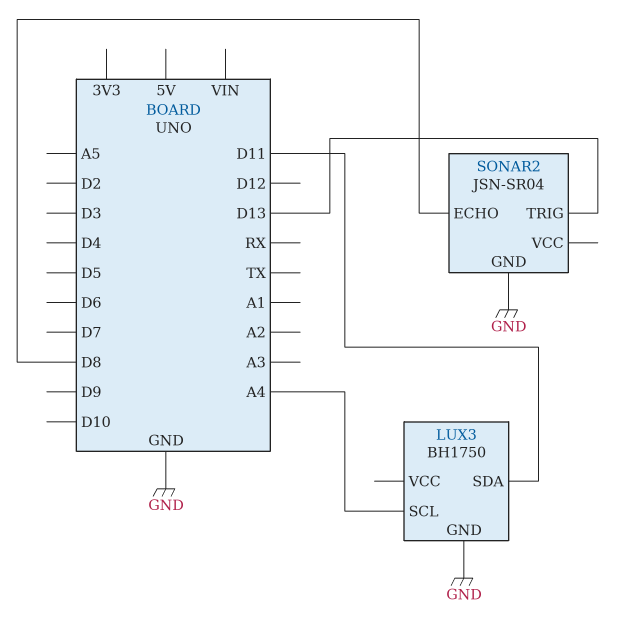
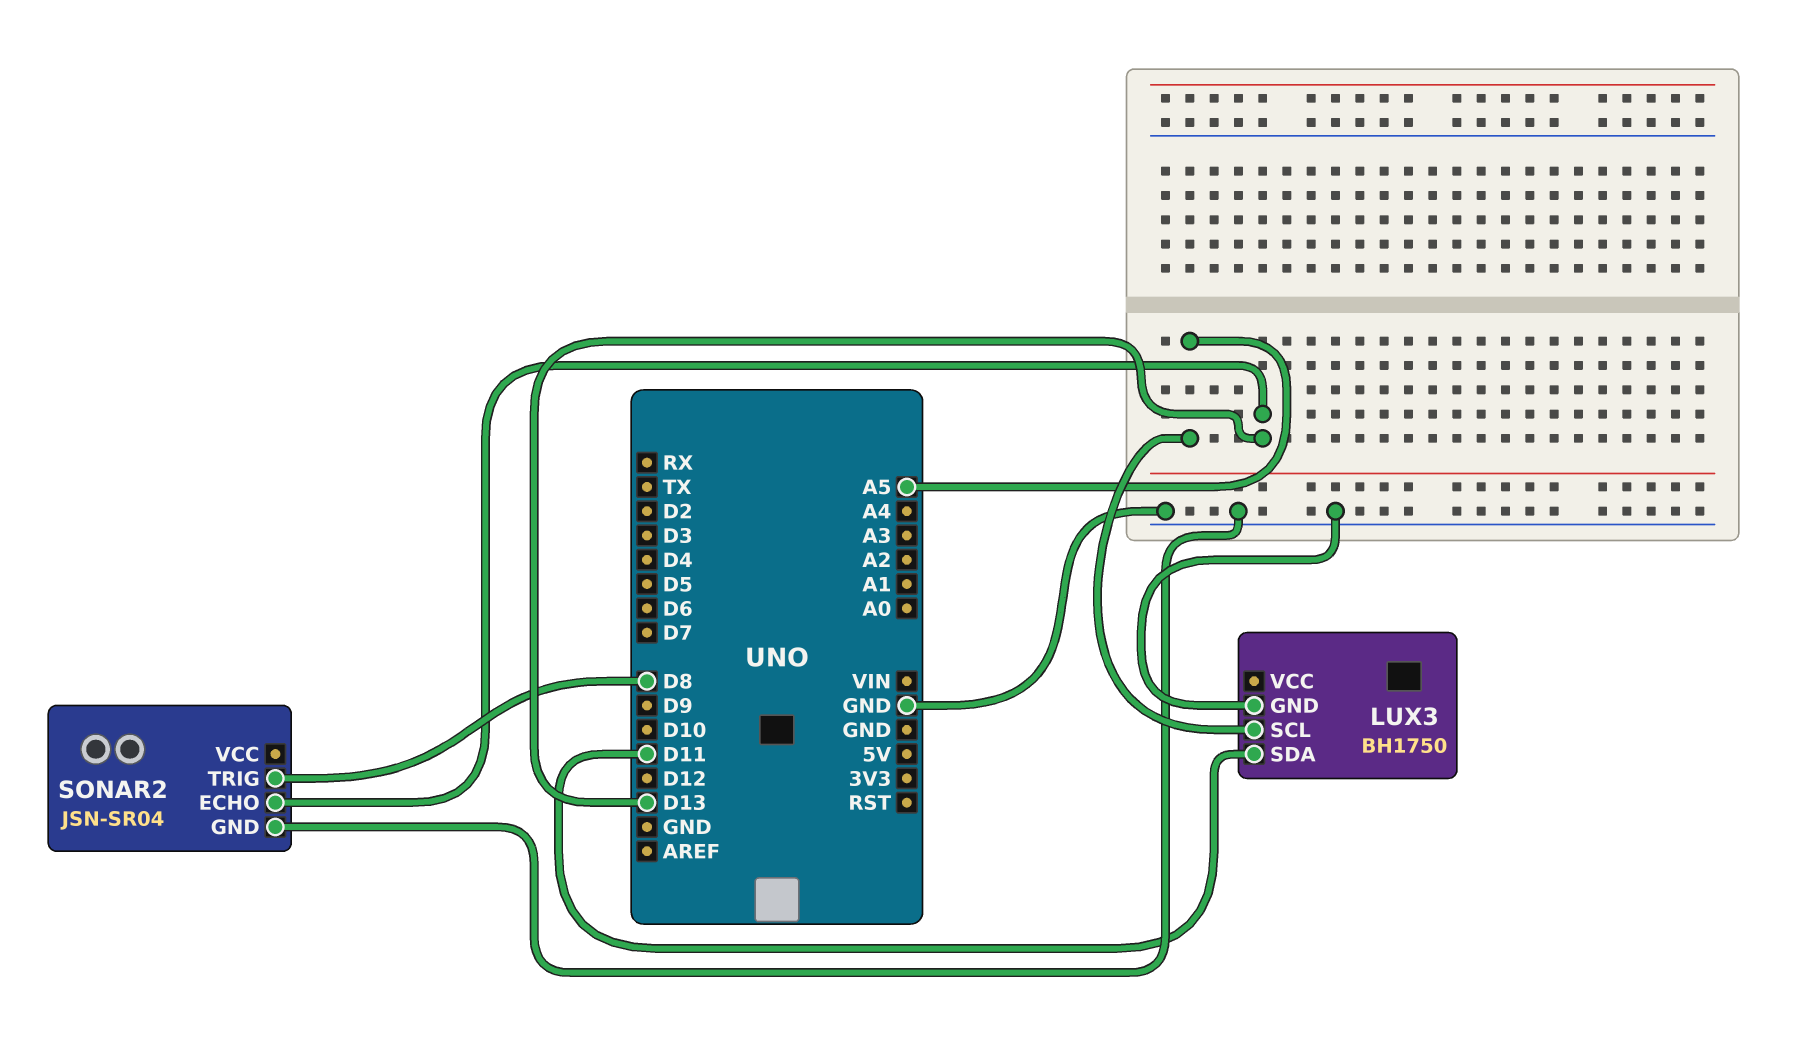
LUX3 pin SCL: A4 -> A5
SONAR2 pin ECHO: D8 -> D13
SONAR2 pin TRIG: D13 -> D8

